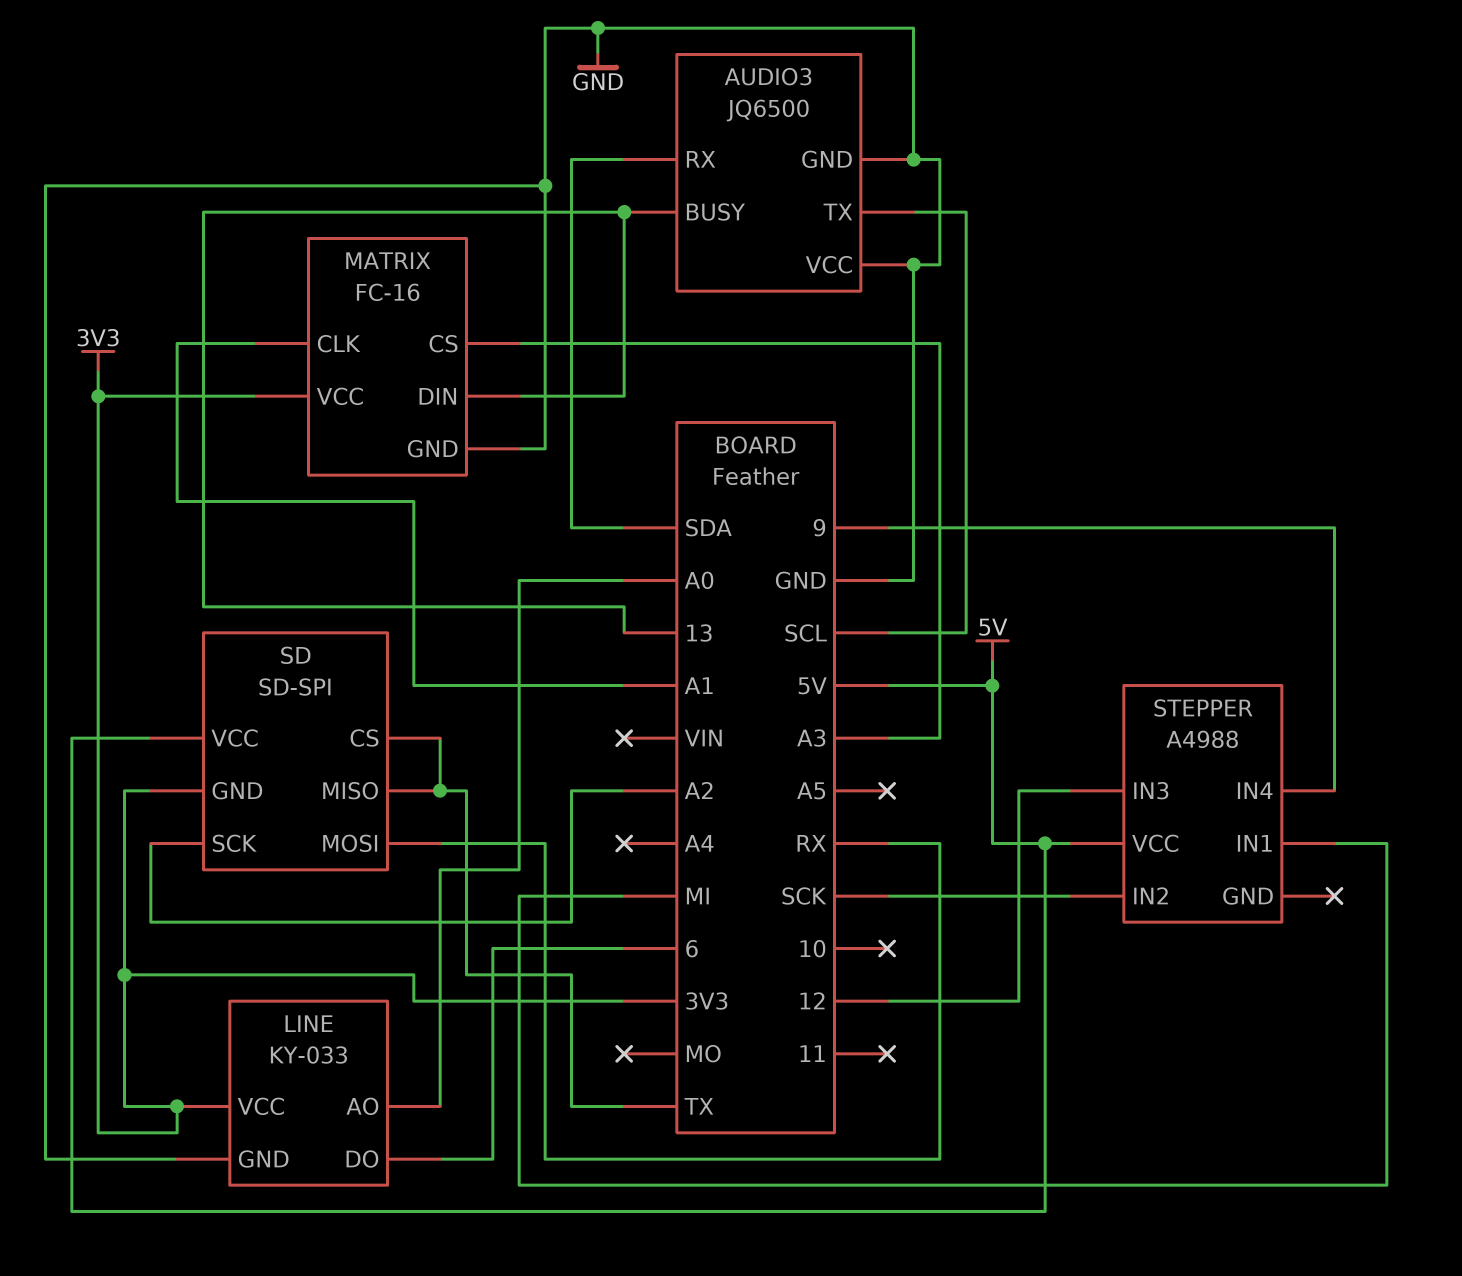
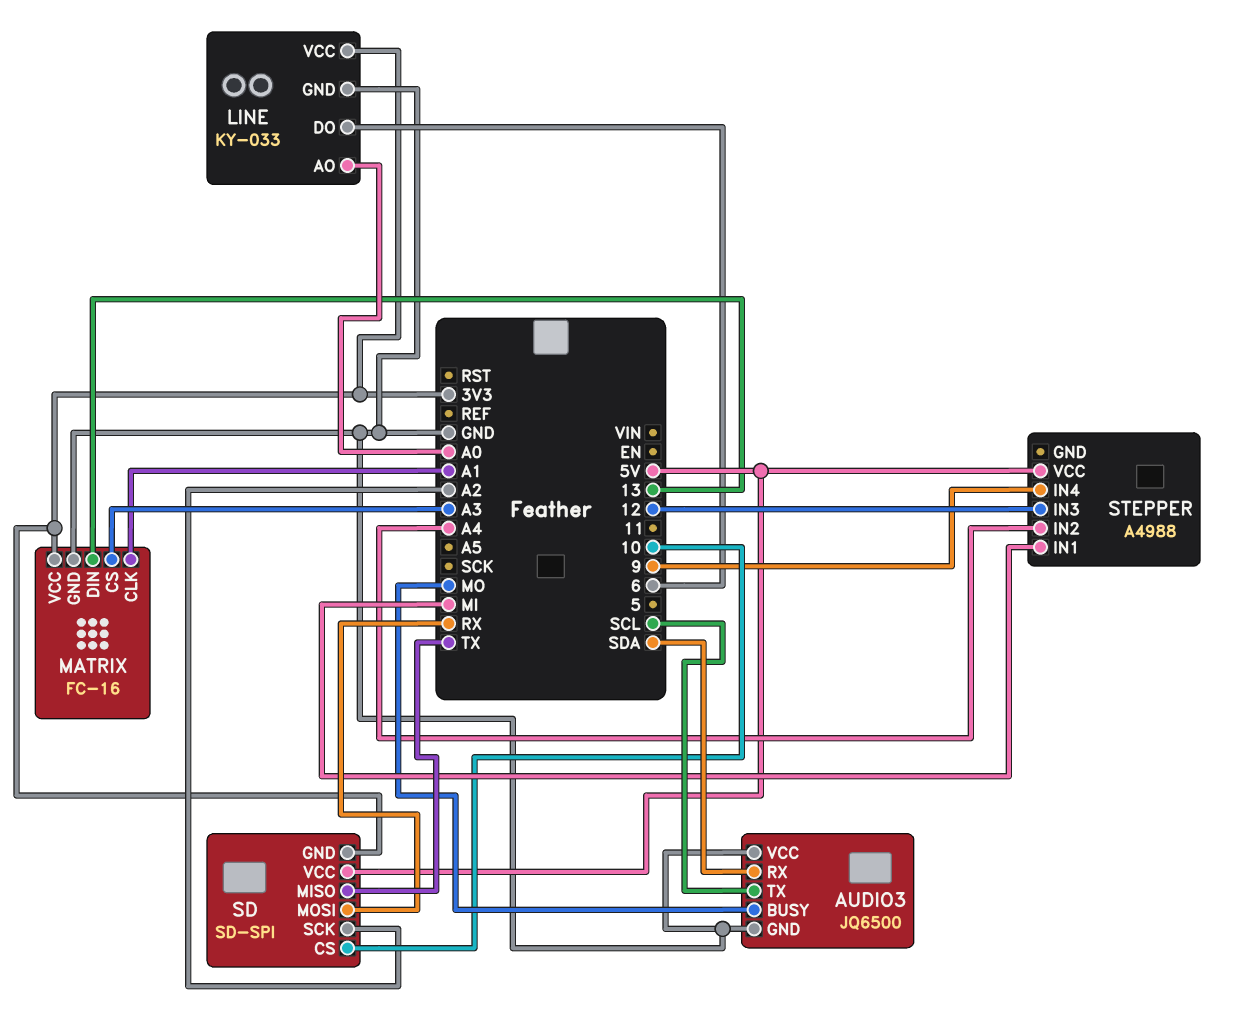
AUDIO3 pin BUSY: 13 -> MO
SD pin CS: TX -> 10
STEPPER pin IN2: SCK -> A4

